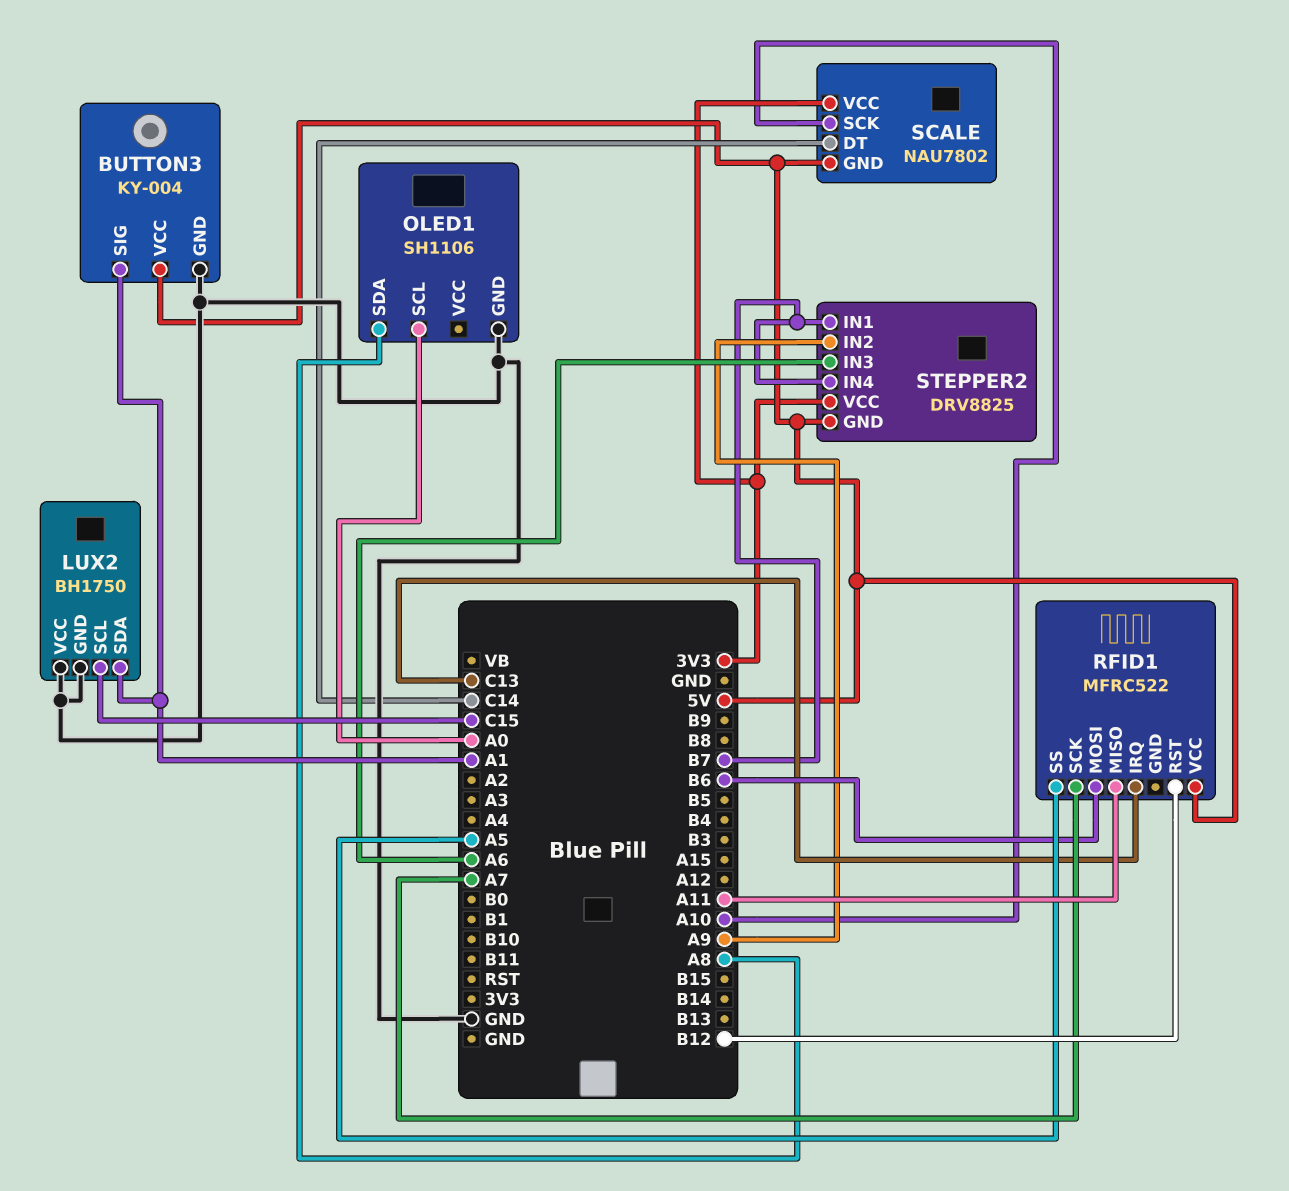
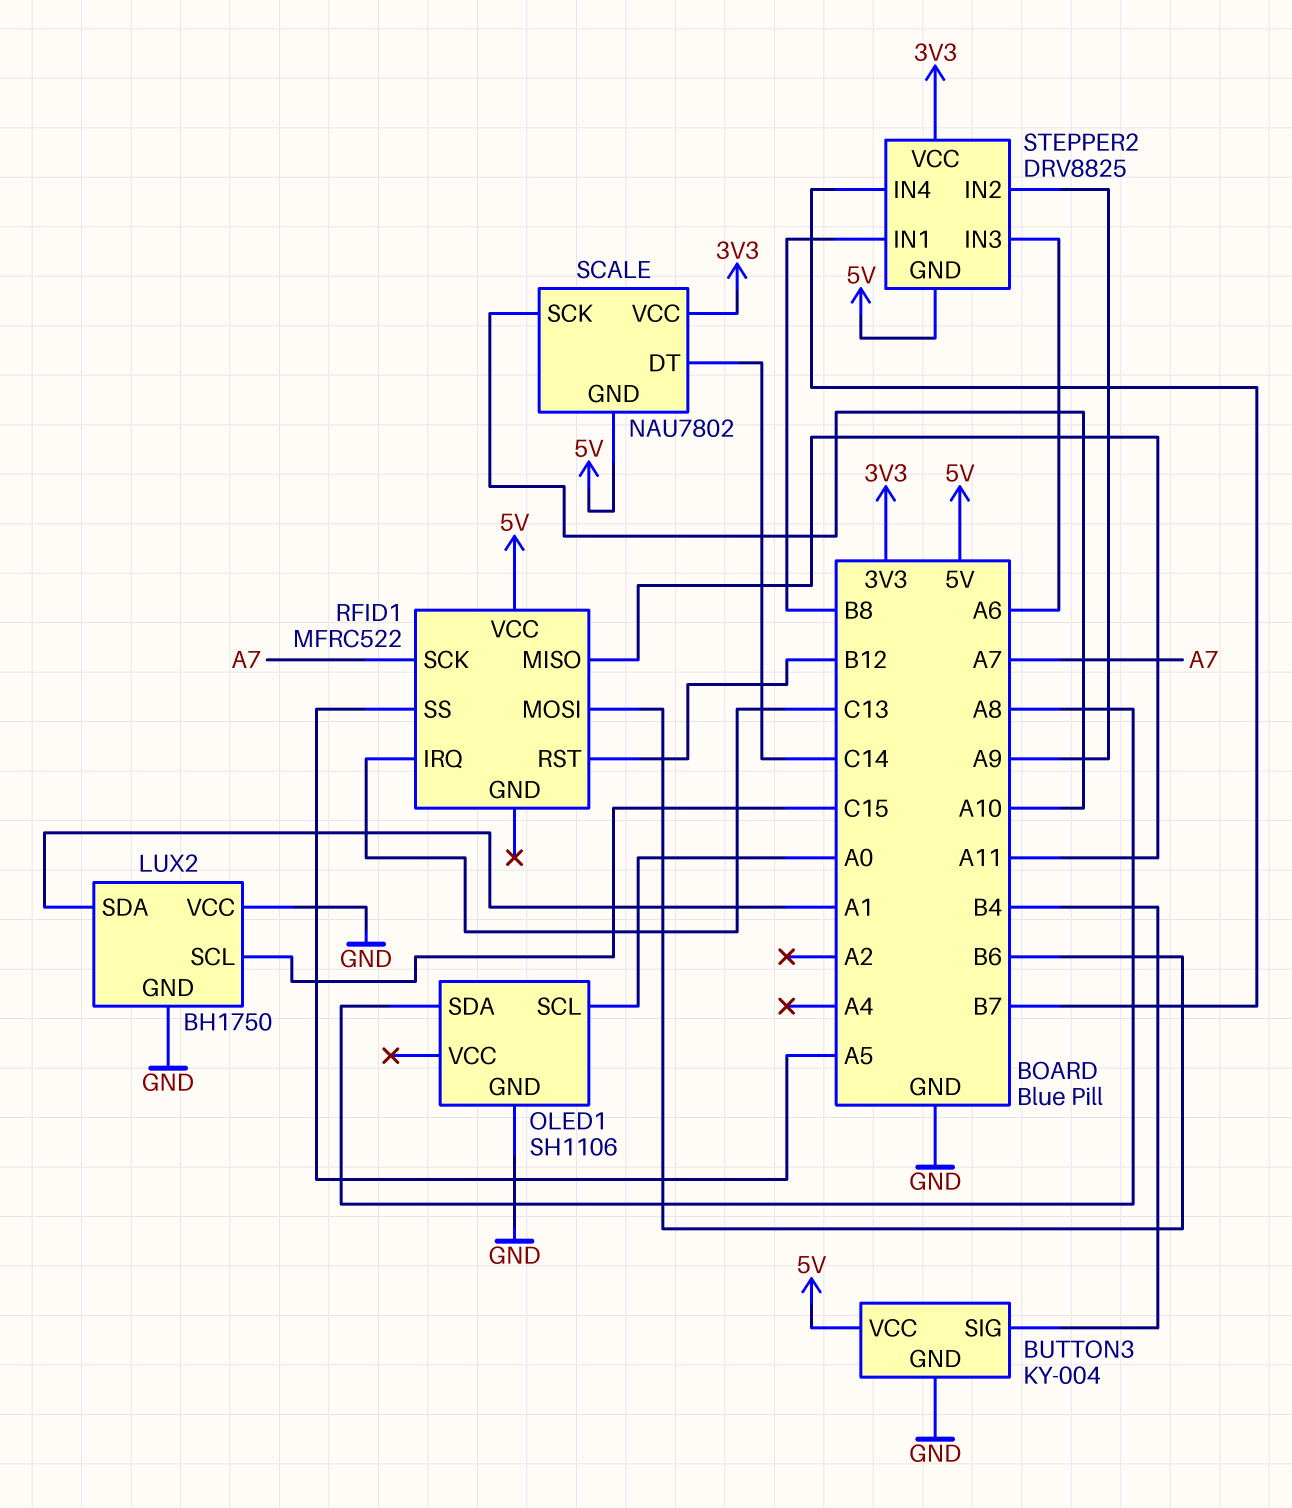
BUTTON3 pin SIG: A1 -> B4
STEPPER2 pin IN1: B7 -> B8

